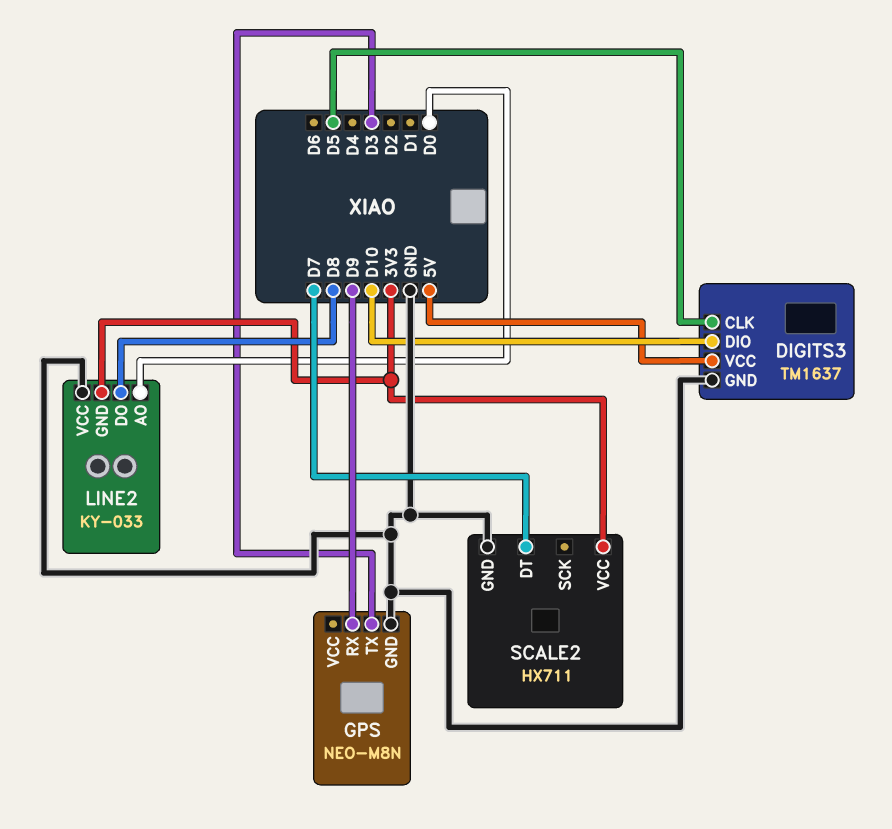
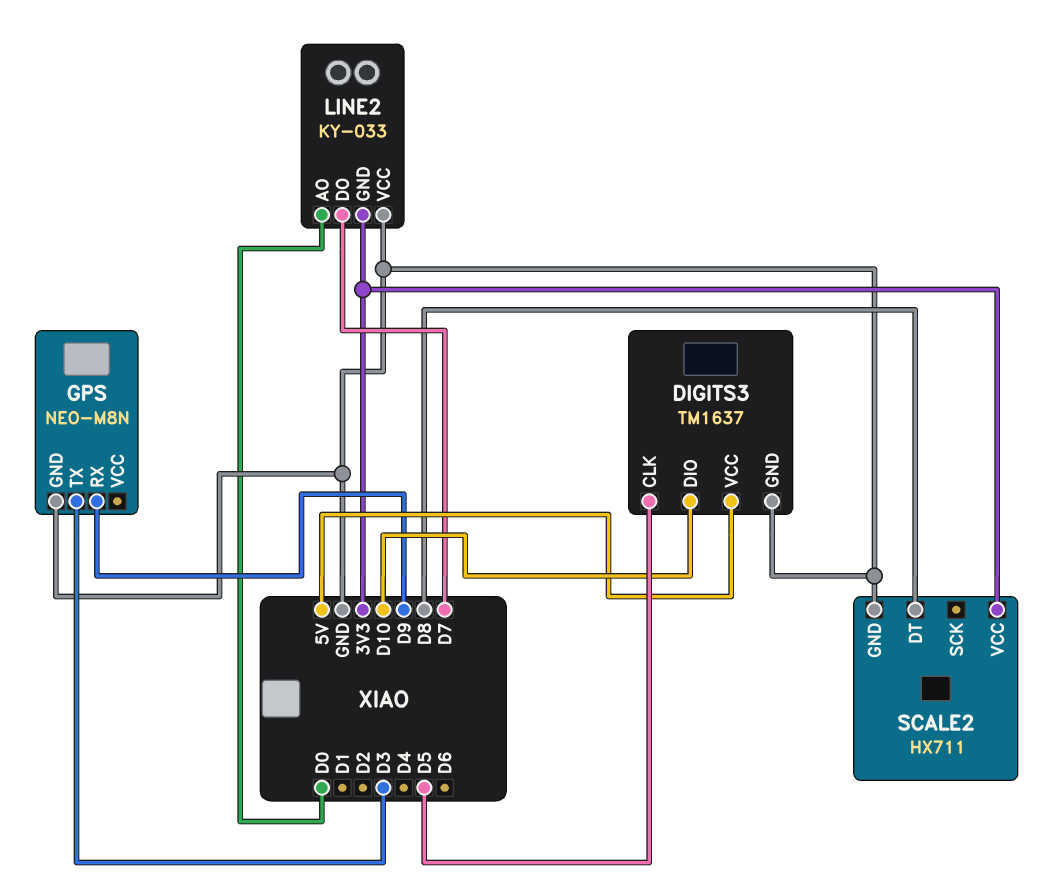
LINE2 pin DO: D8 -> D7
SCALE2 pin DT: D7 -> D8

